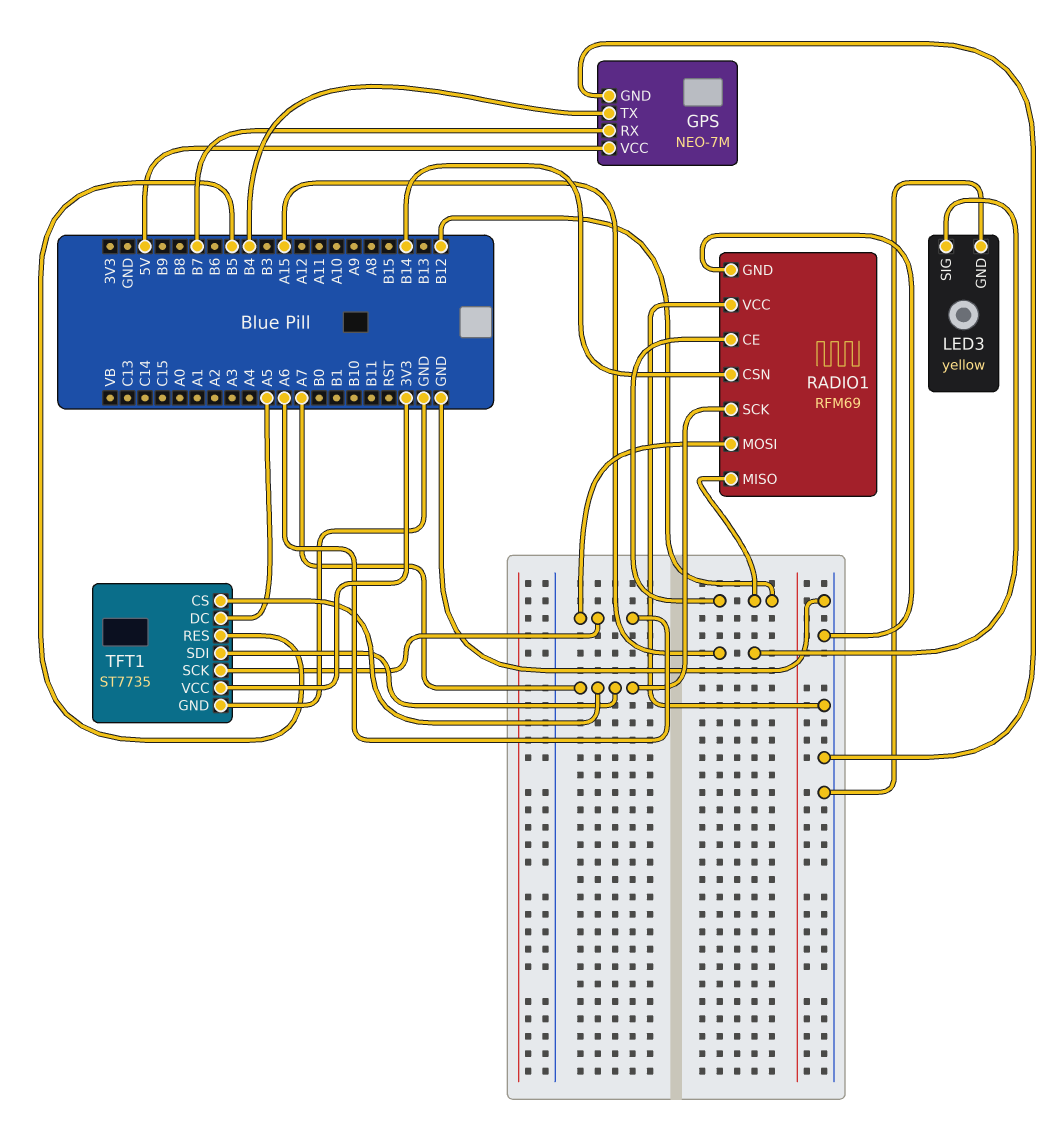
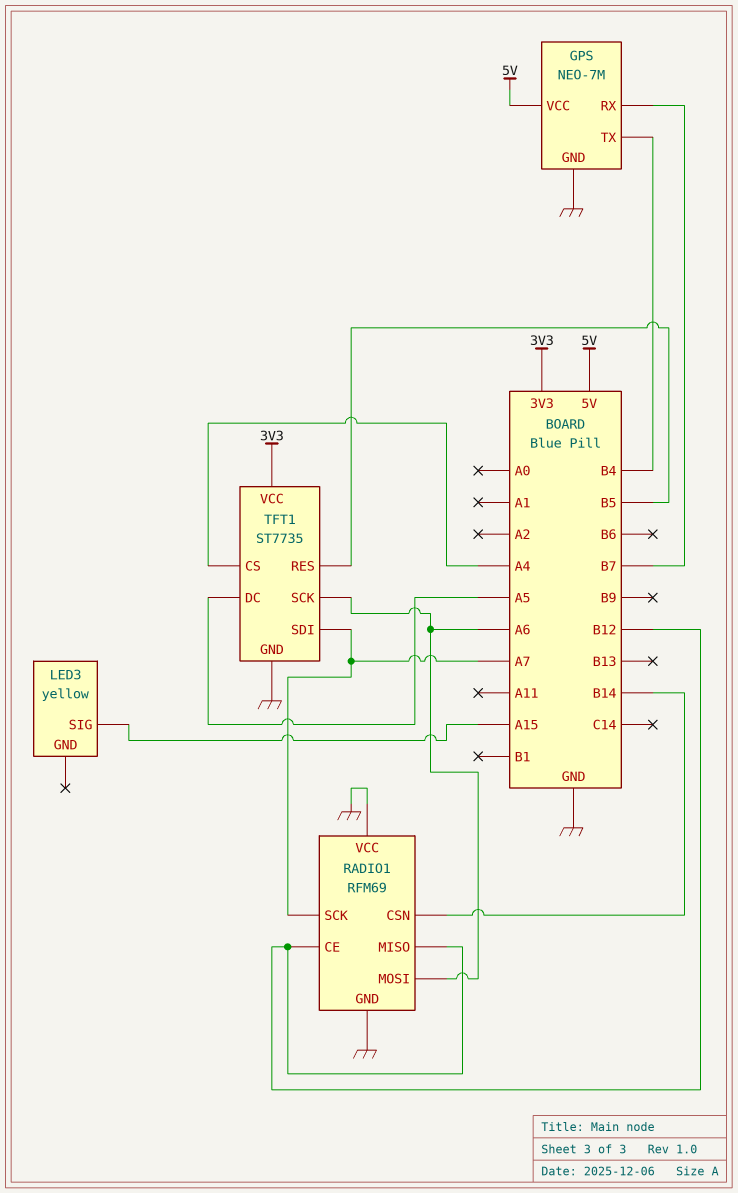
LED3 pin GND: GND -> none
TFT1 pin CS: A7 -> A4

